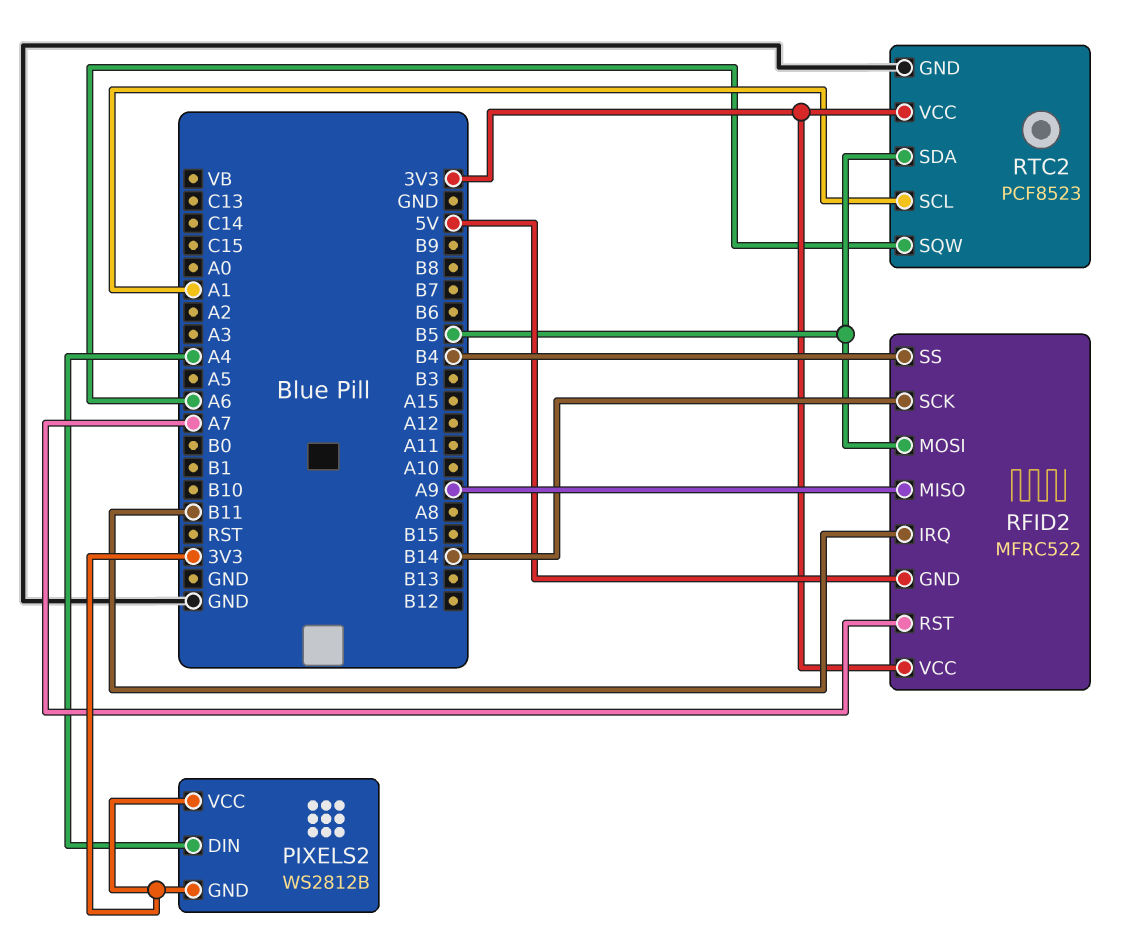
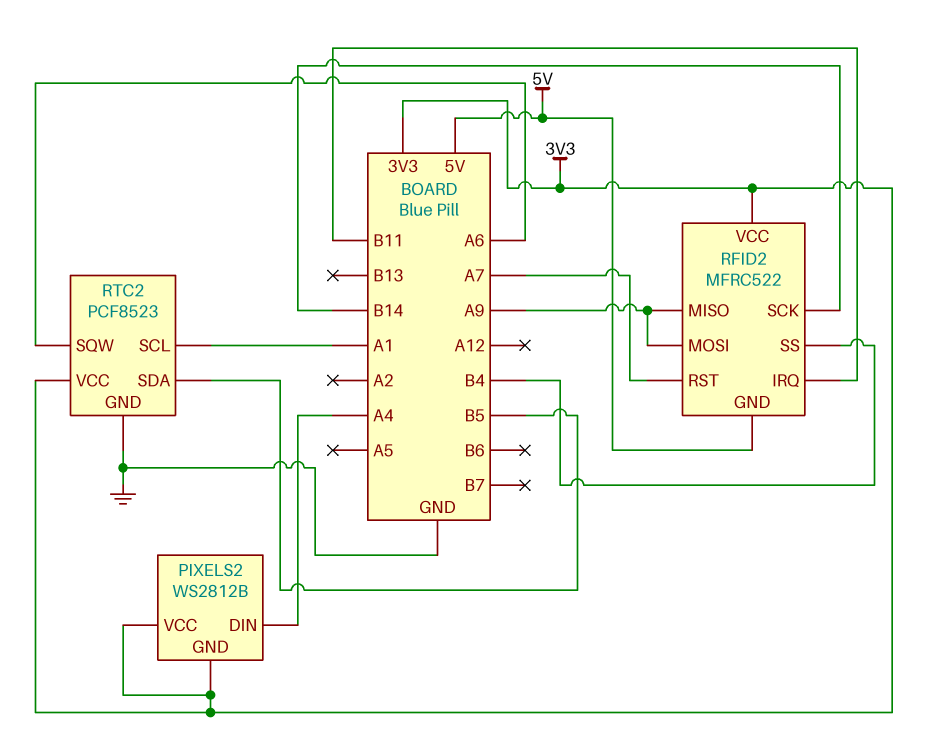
RFID2 pin MOSI: B5 -> A9

